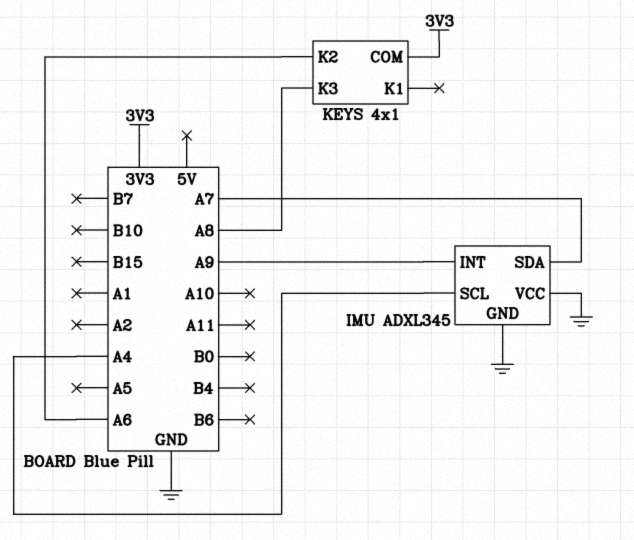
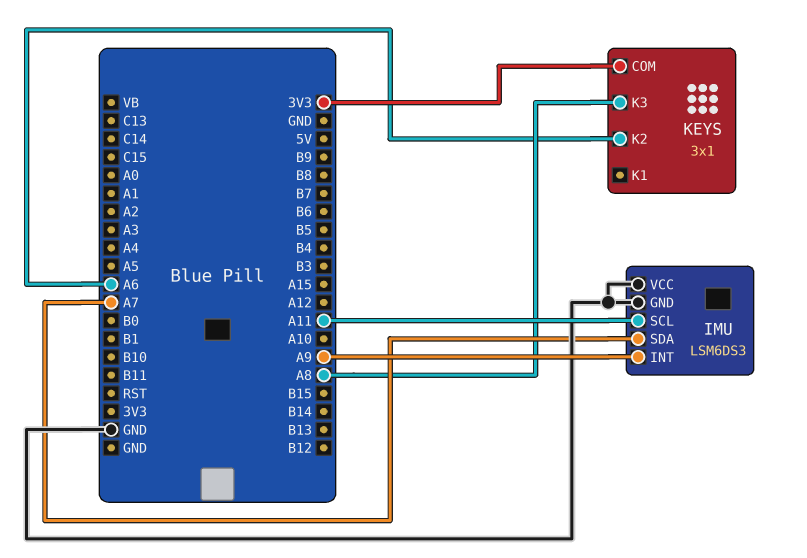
IMU: ADXL345 -> LSM6DS3
IMU pin SCL: A4 -> A11
KEYS: 4x1 -> 3x1

